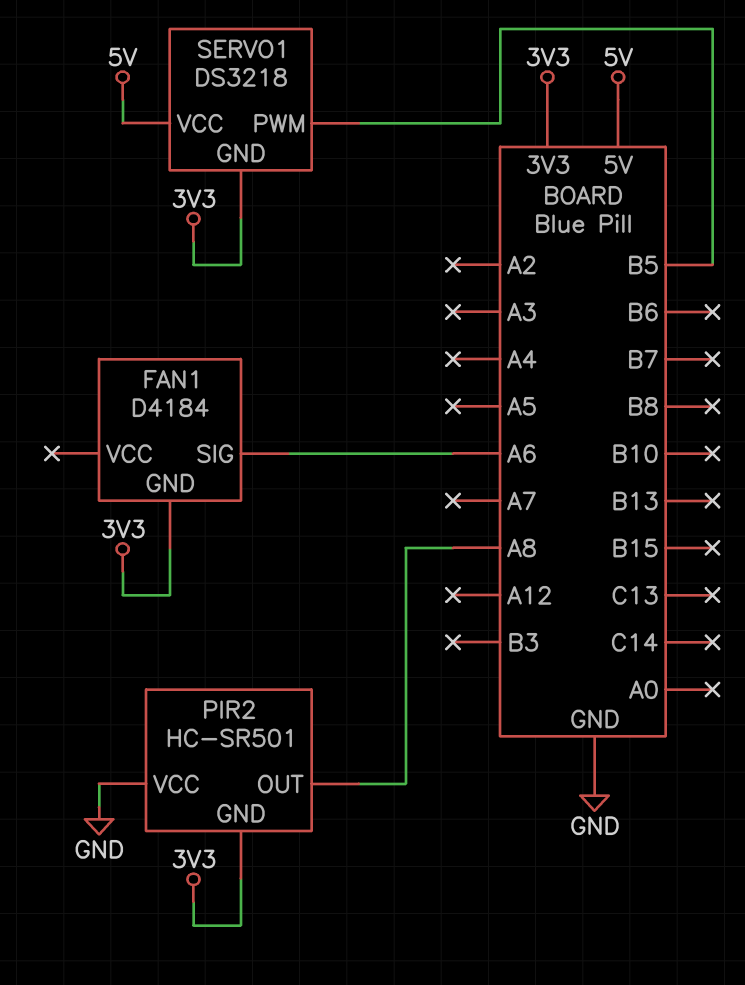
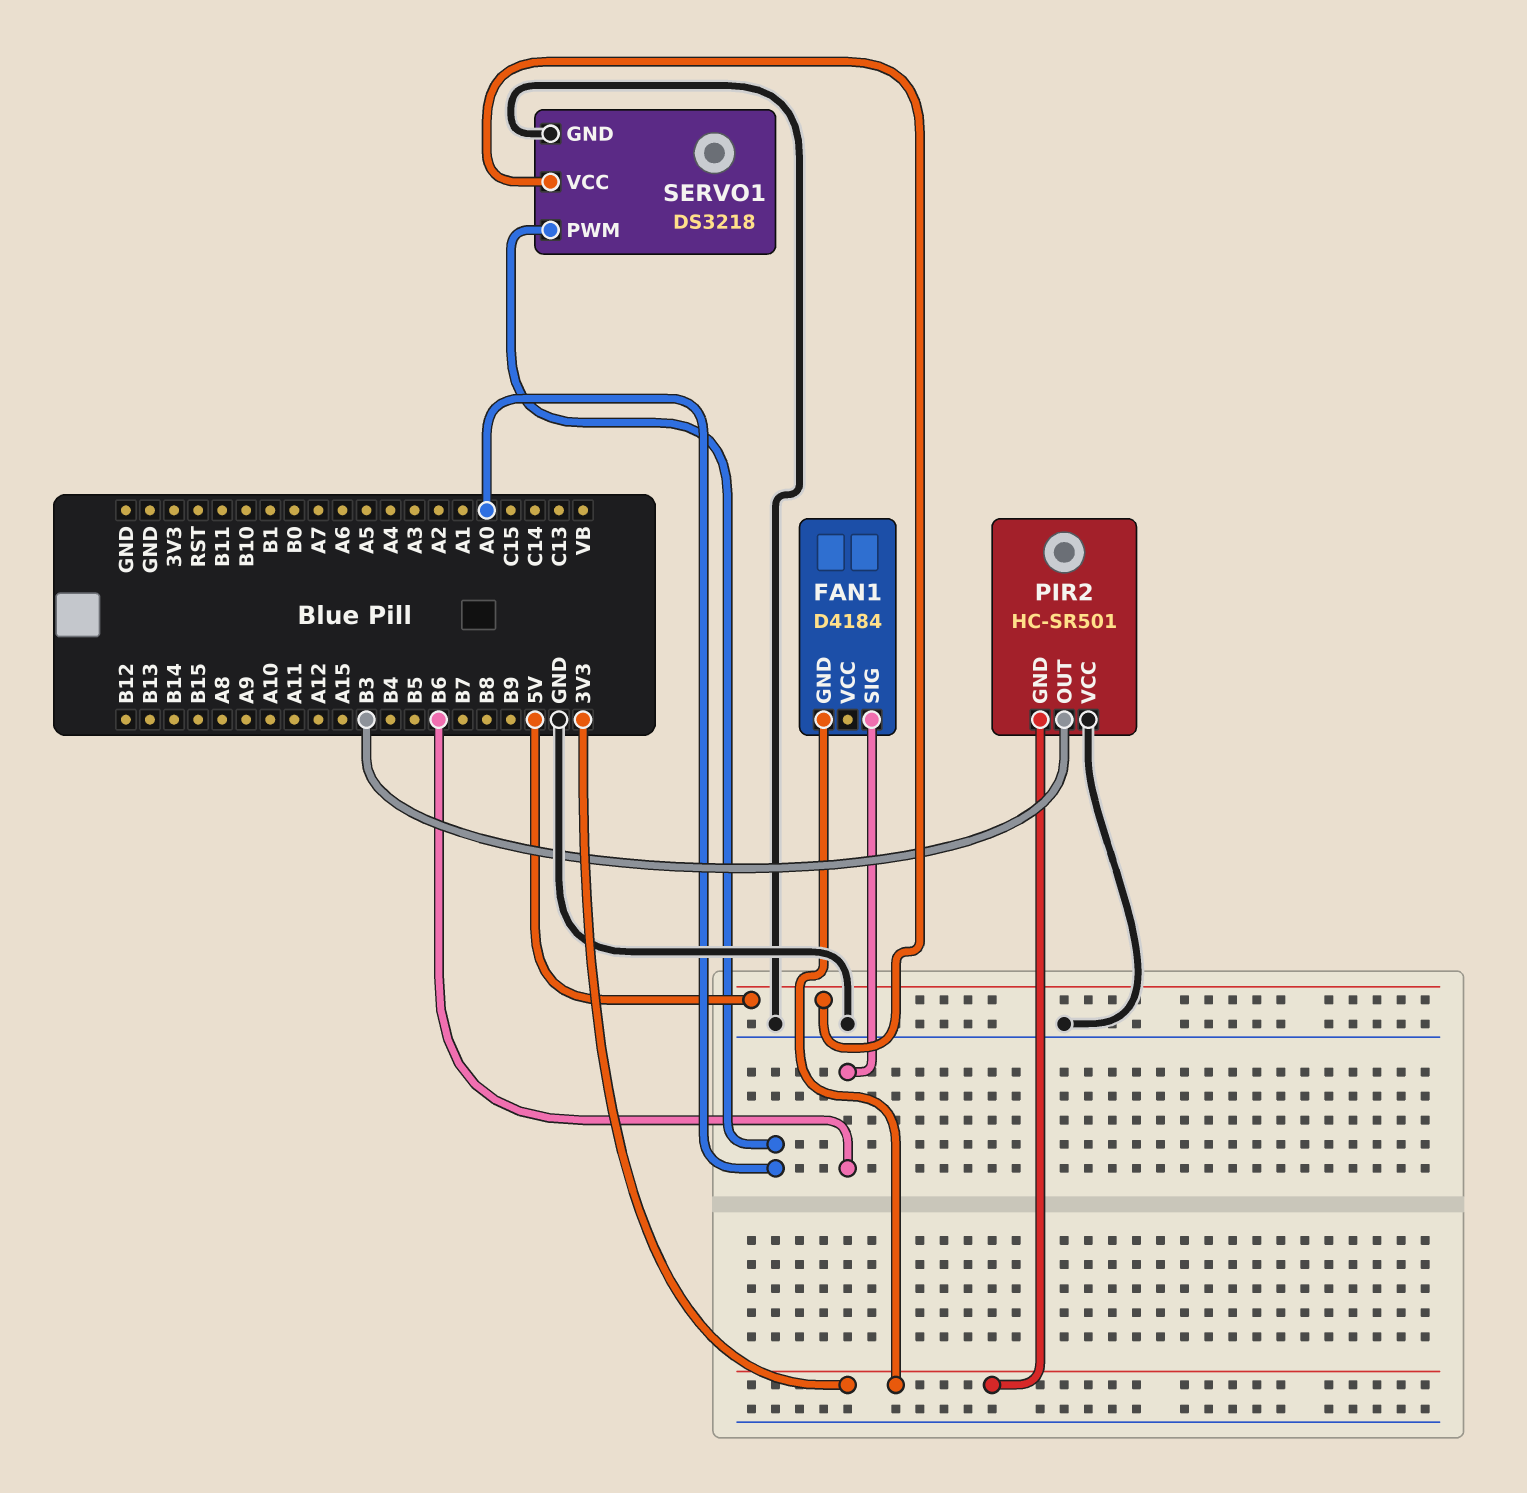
FAN1 pin SIG: A6 -> B6
PIR2 pin OUT: A8 -> B3
SERVO1 pin GND: 3V3 -> GND
SERVO1 pin PWM: B5 -> A0

